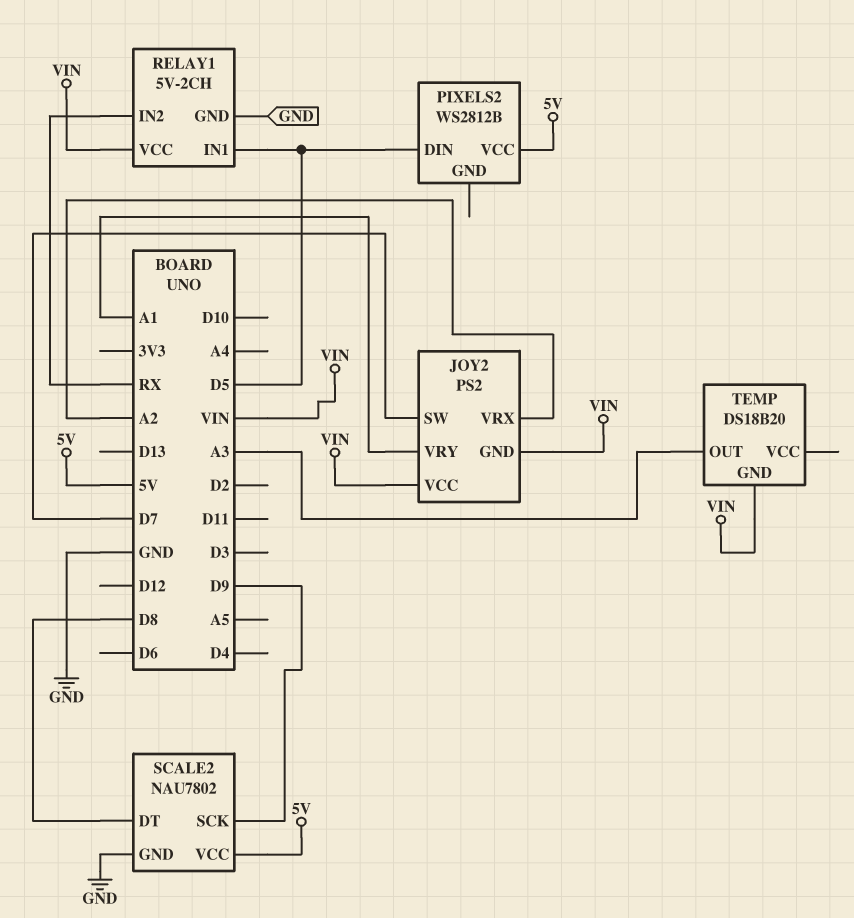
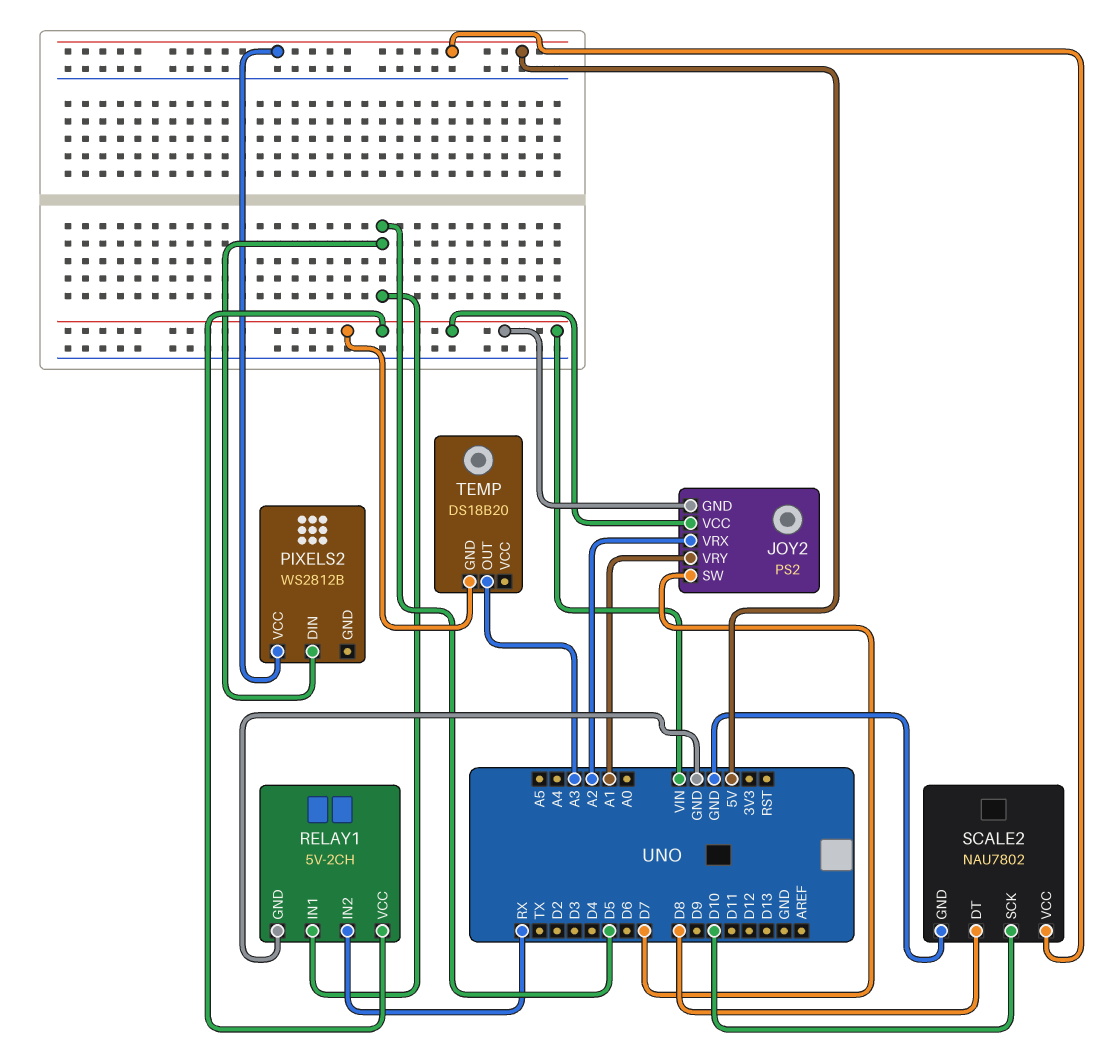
SCALE2 pin SCK: D9 -> D10

